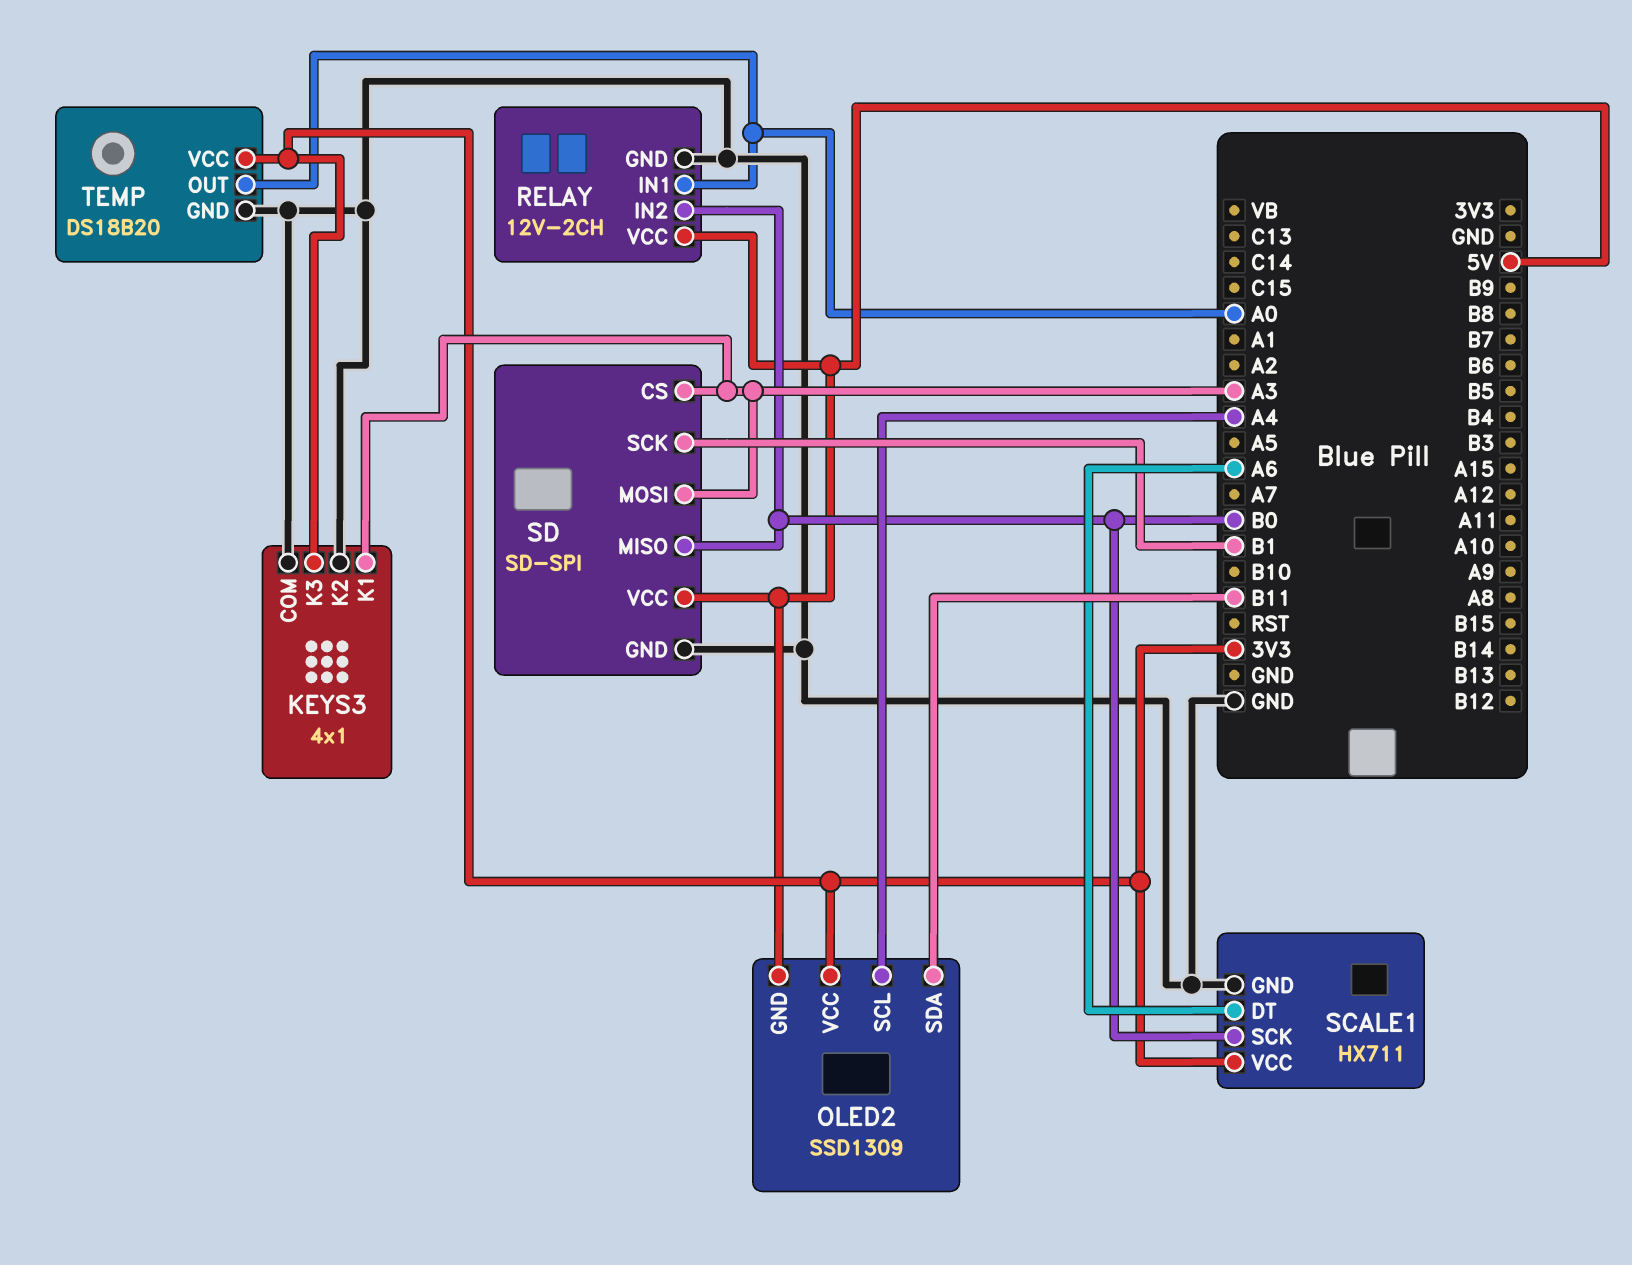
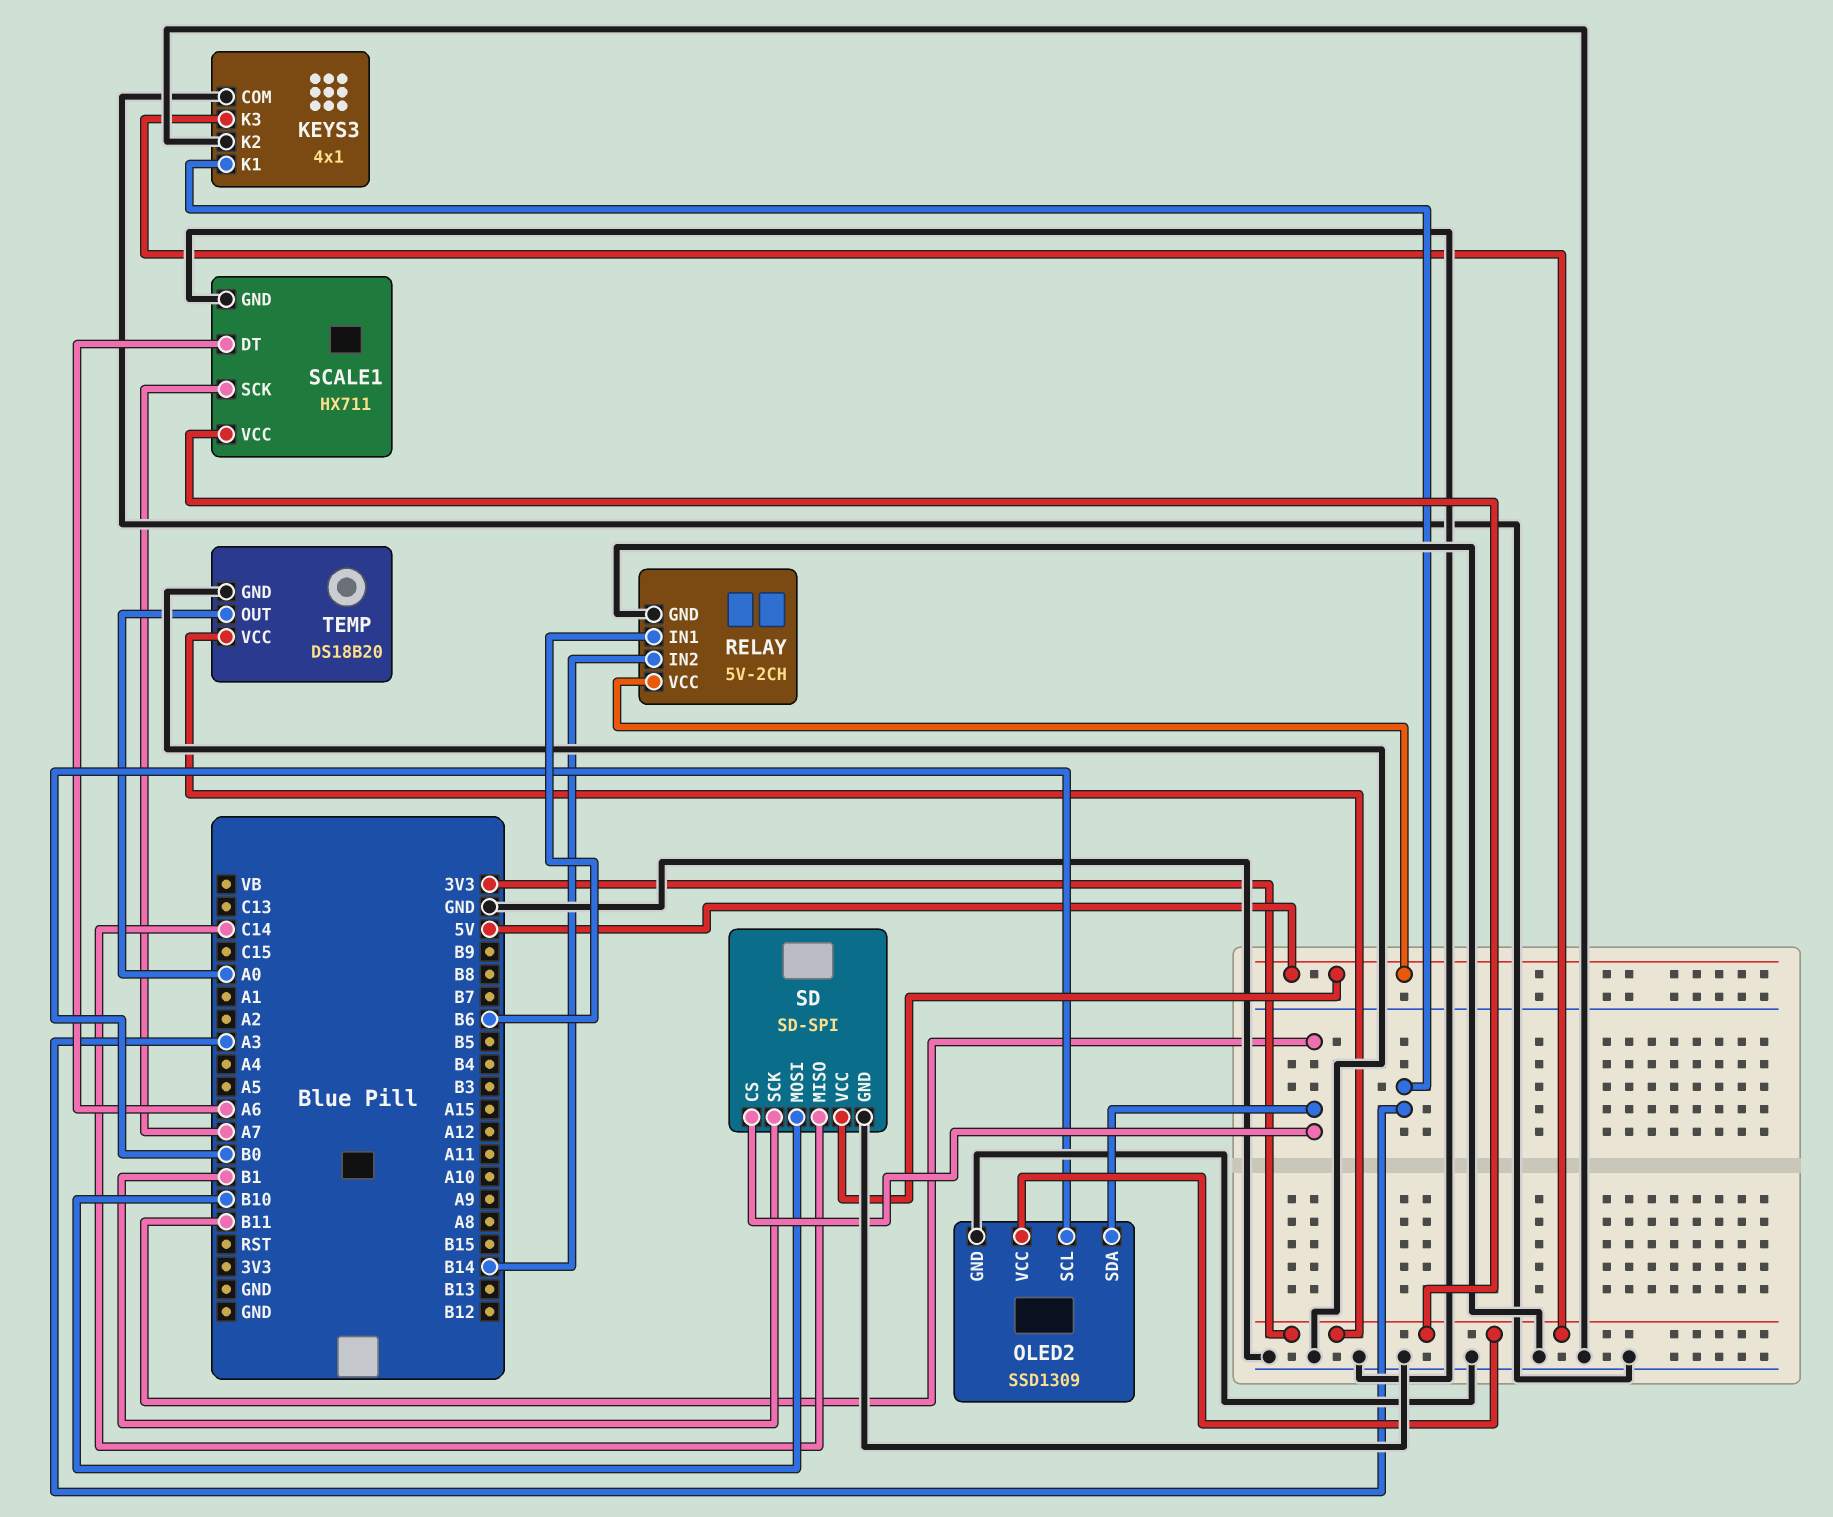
OLED2 pin GND: 5V -> GND
OLED2 pin SCL: A4 -> B0
RELAY: 12V-2CH -> 5V-2CH
RELAY pin IN1: A0 -> B6
RELAY pin IN2: B0 -> B14
SCALE1 pin SCK: B0 -> A7
SD pin CS: A3 -> B11
SD pin MISO: B0 -> C14
SD pin MOSI: A3 -> B10

